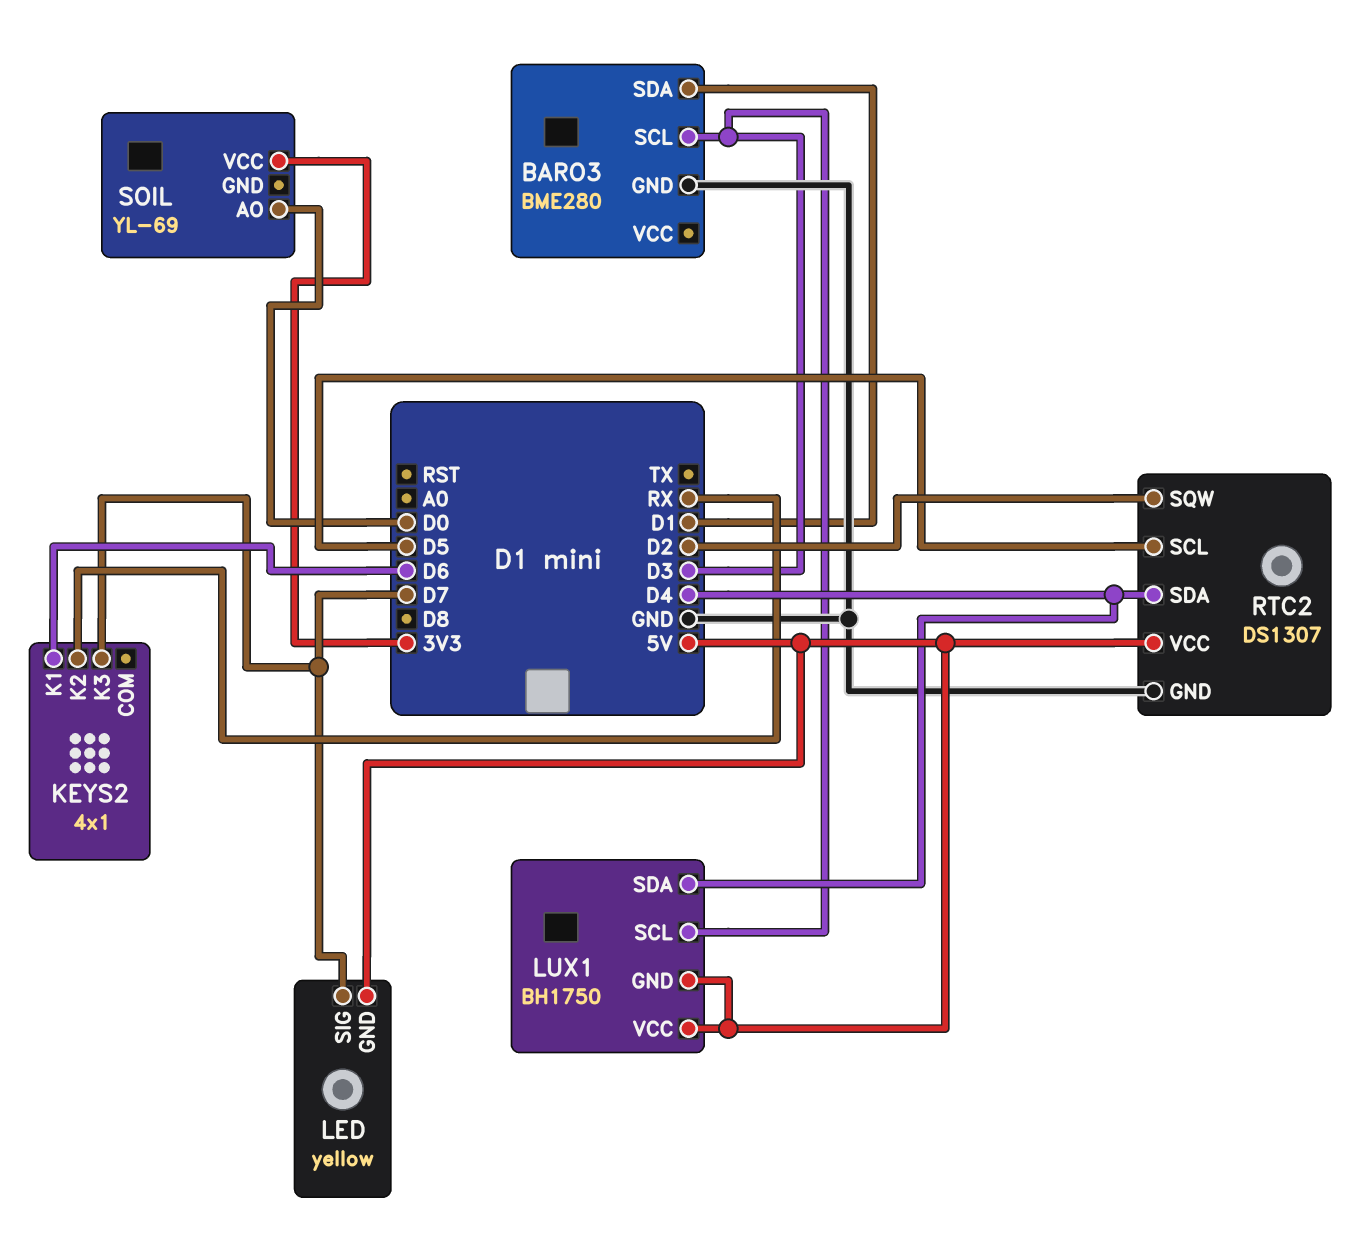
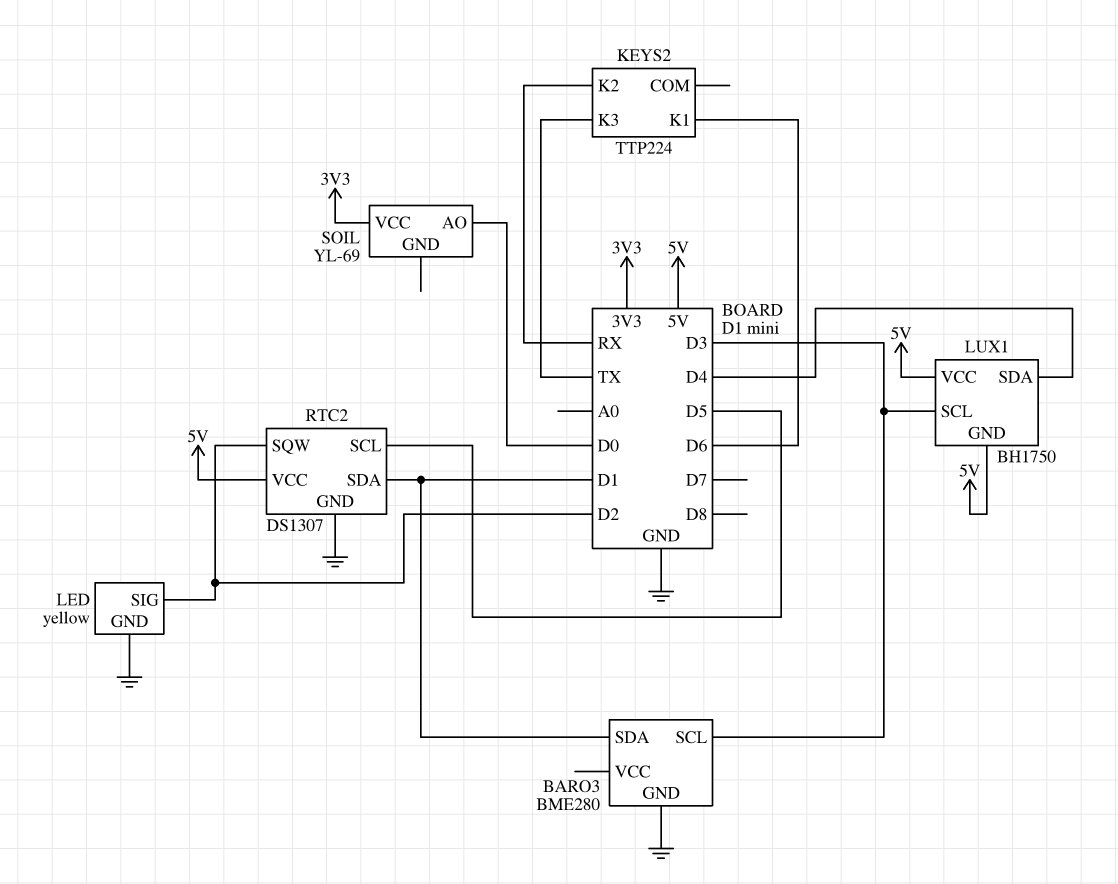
KEYS2: 4x1 -> TTP224
KEYS2 pin K3: D7 -> TX
LED pin GND: 5V -> GND
LED pin SIG: D7 -> D2
RTC2 pin SDA: D4 -> D1

